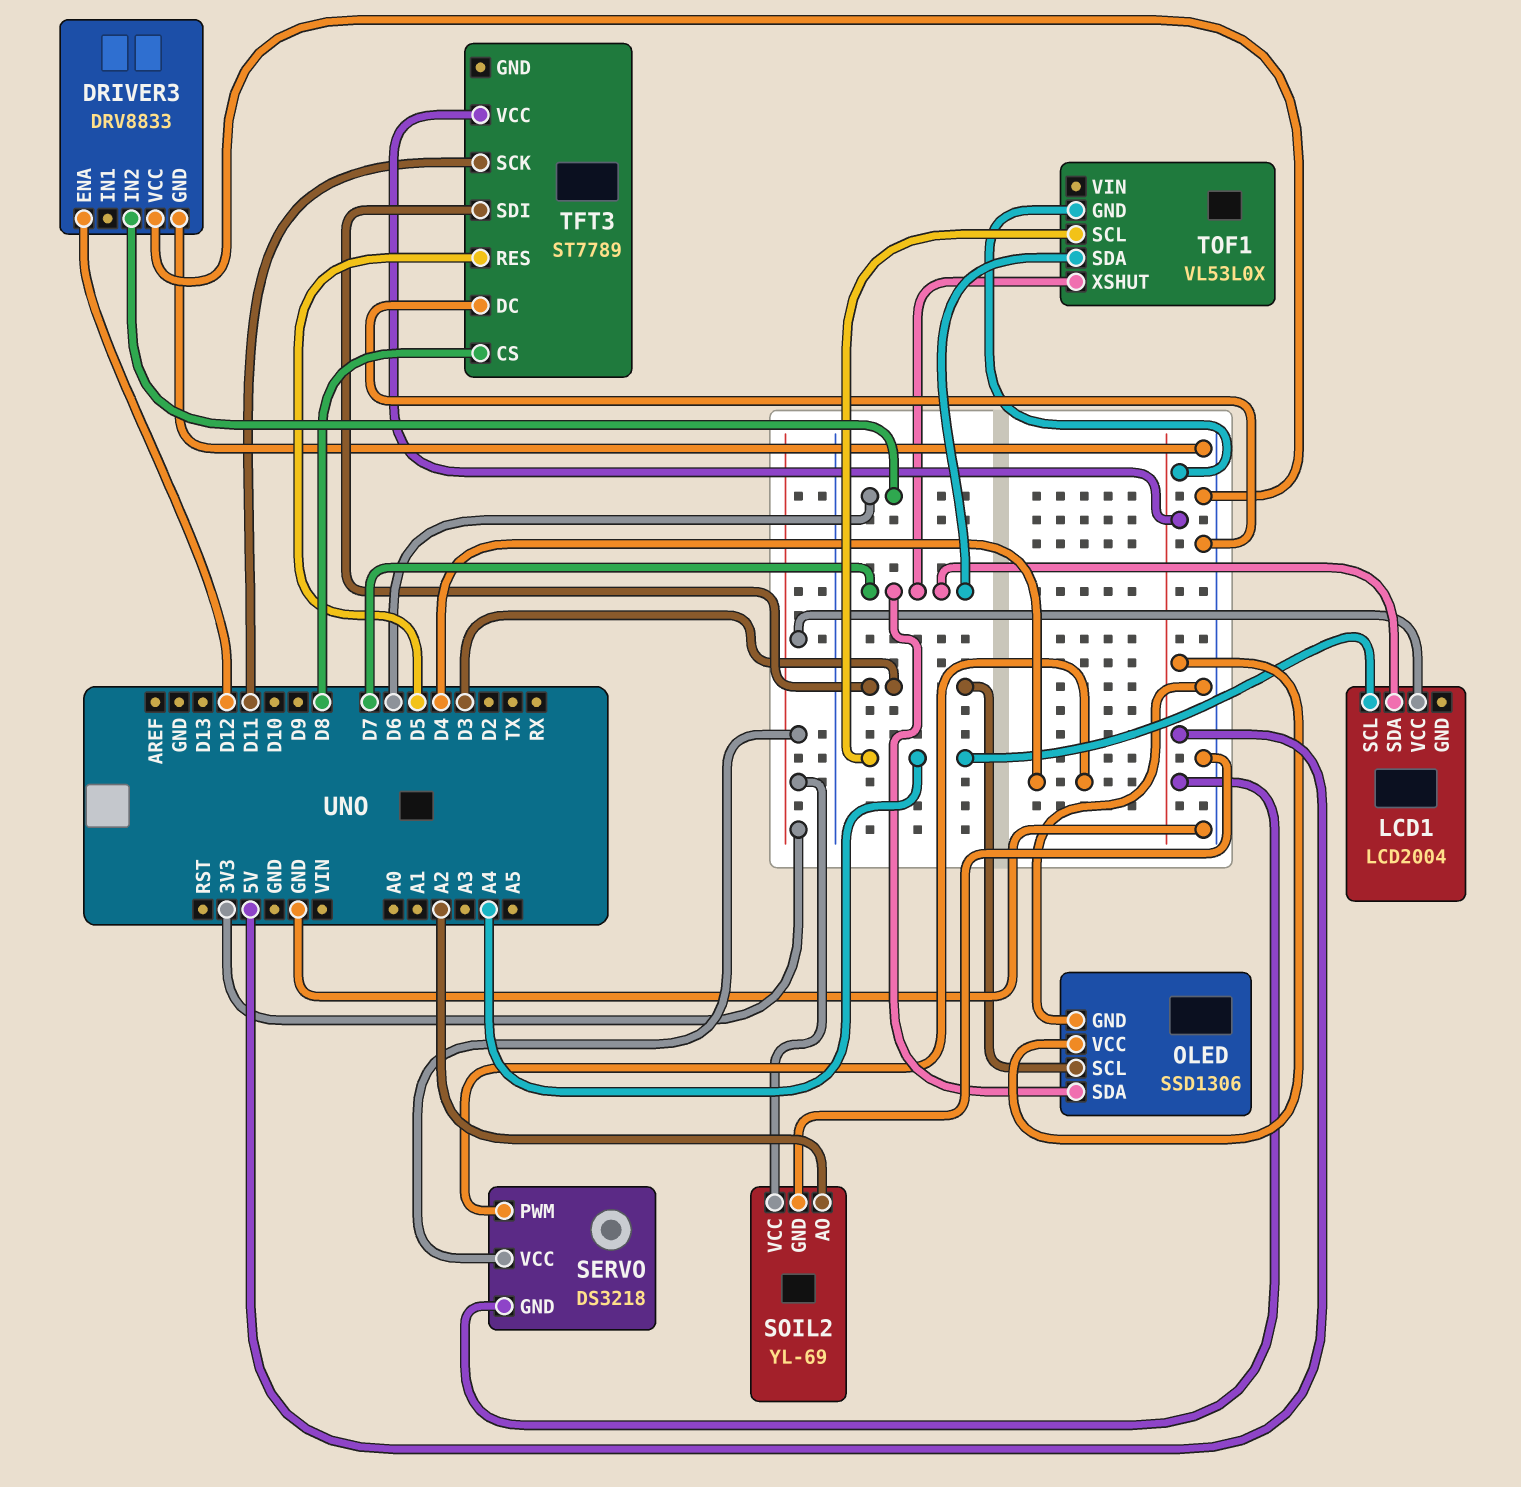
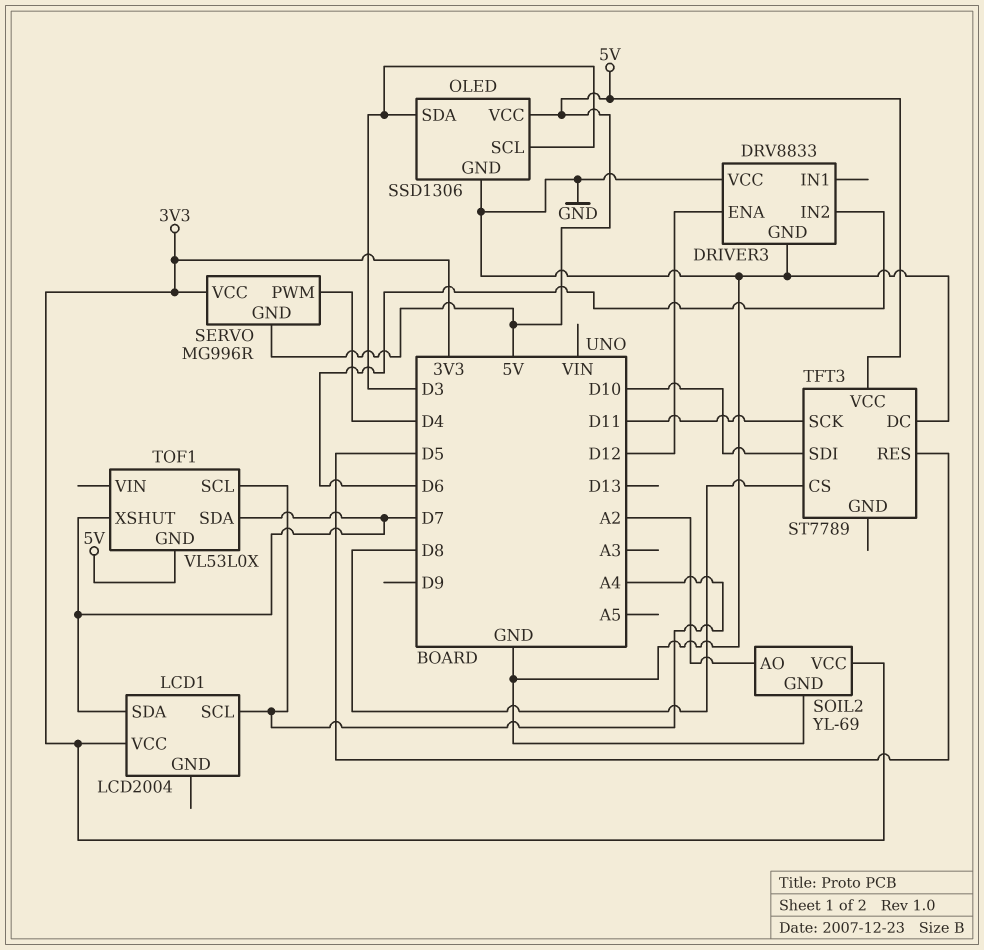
OLED pin SDA: D7 -> D3
SERVO: DS3218 -> MG996R
TFT3 pin SDI: D3 -> D10

